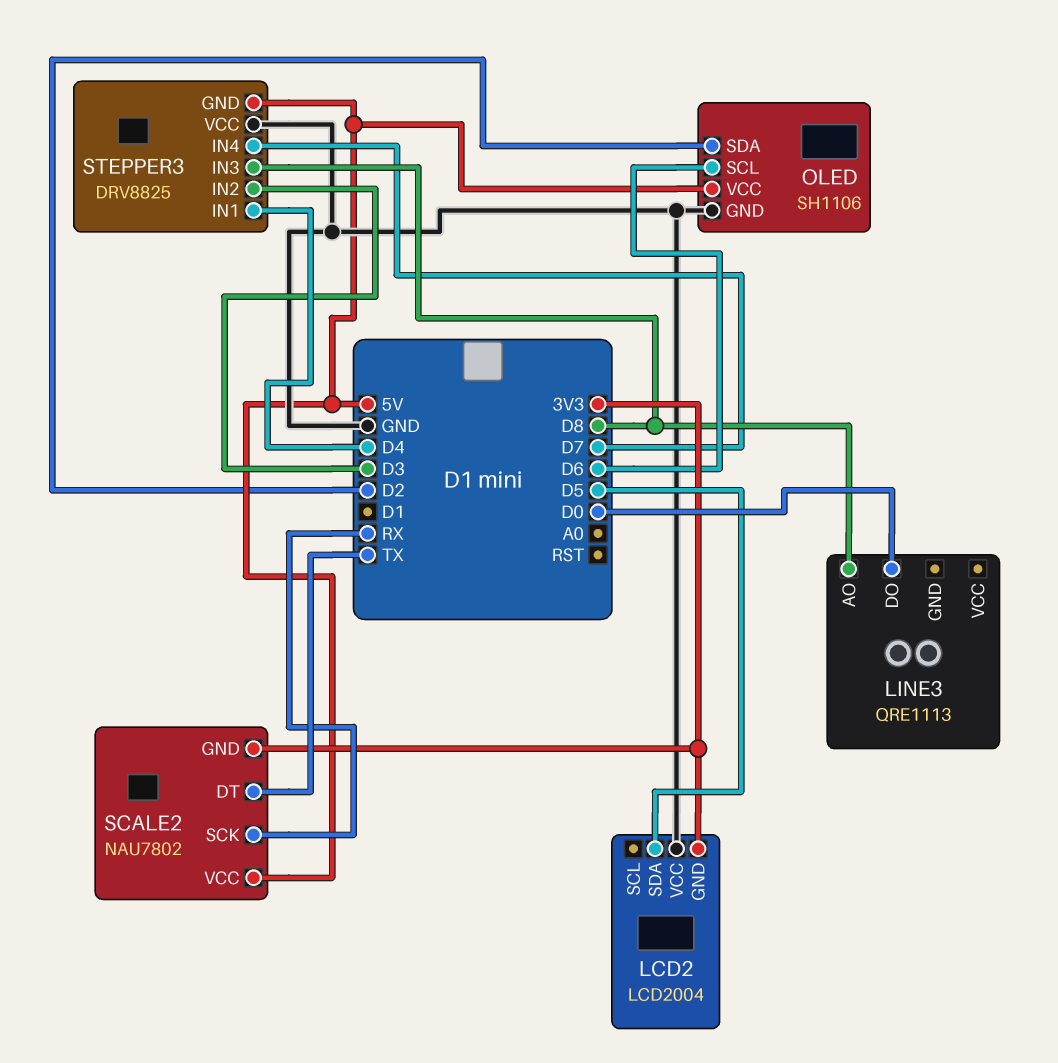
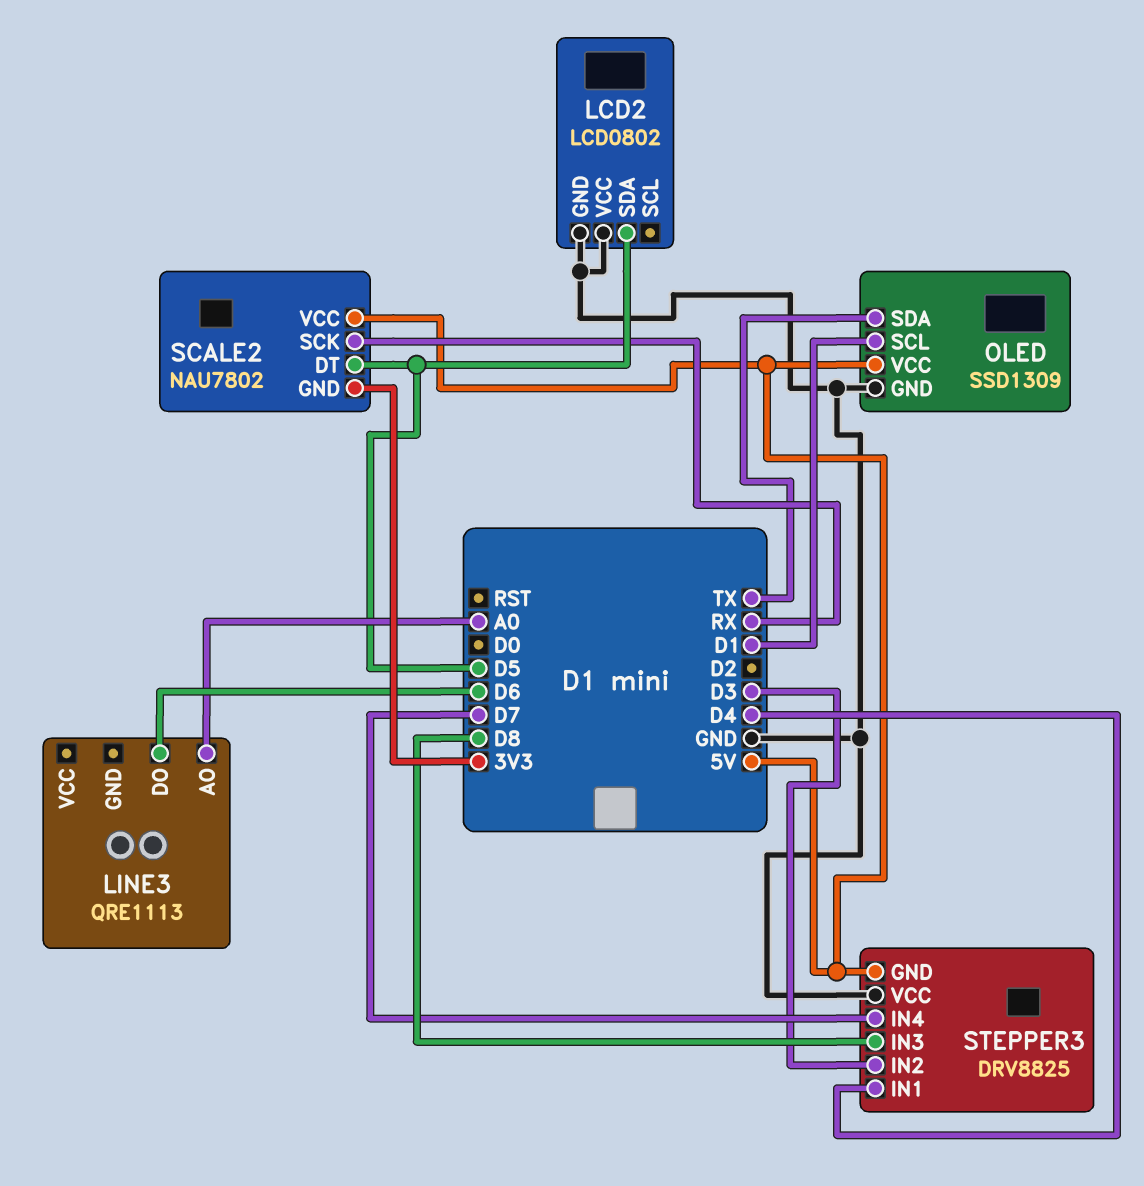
LCD2: LCD2004 -> LCD0802
LCD2 pin GND: 3V3 -> GND
LINE3 pin AO: D8 -> A0
LINE3 pin DO: D0 -> D6
OLED: SH1106 -> SSD1309
OLED pin SCL: D6 -> D1
OLED pin SDA: D2 -> TX
SCALE2 pin DT: TX -> D5

